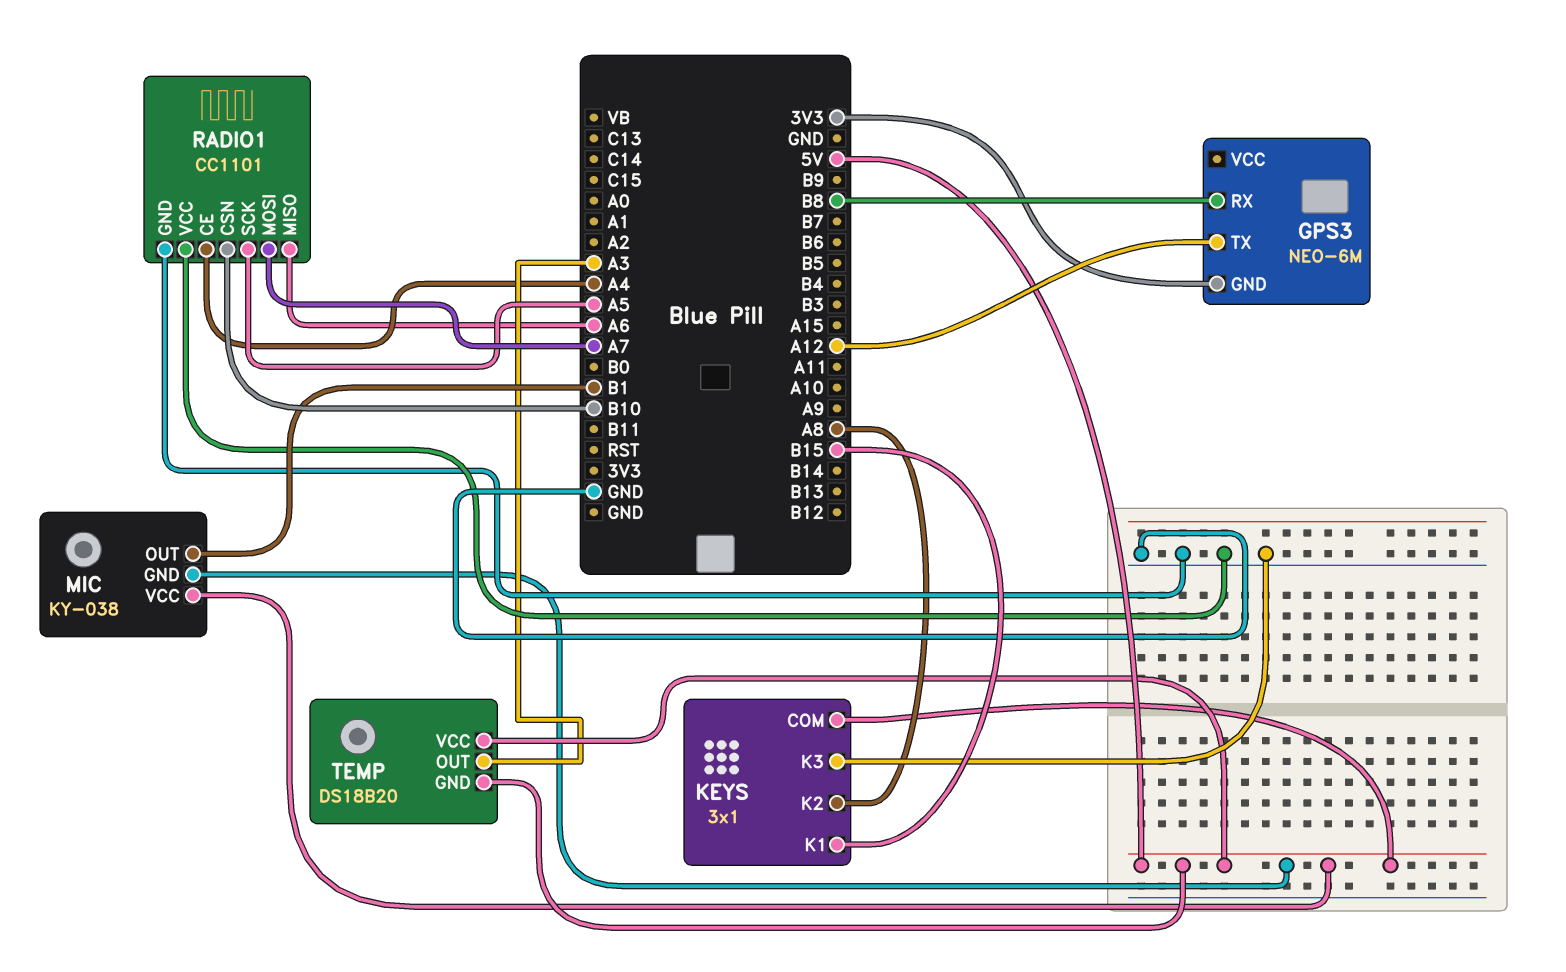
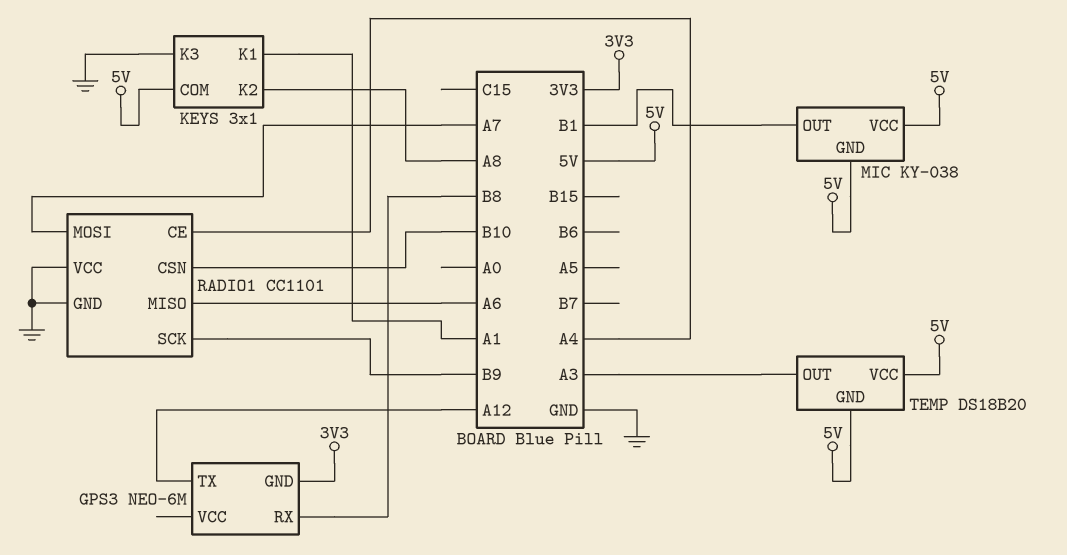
KEYS pin K1: B15 -> A1
RADIO1 pin SCK: A5 -> B9

